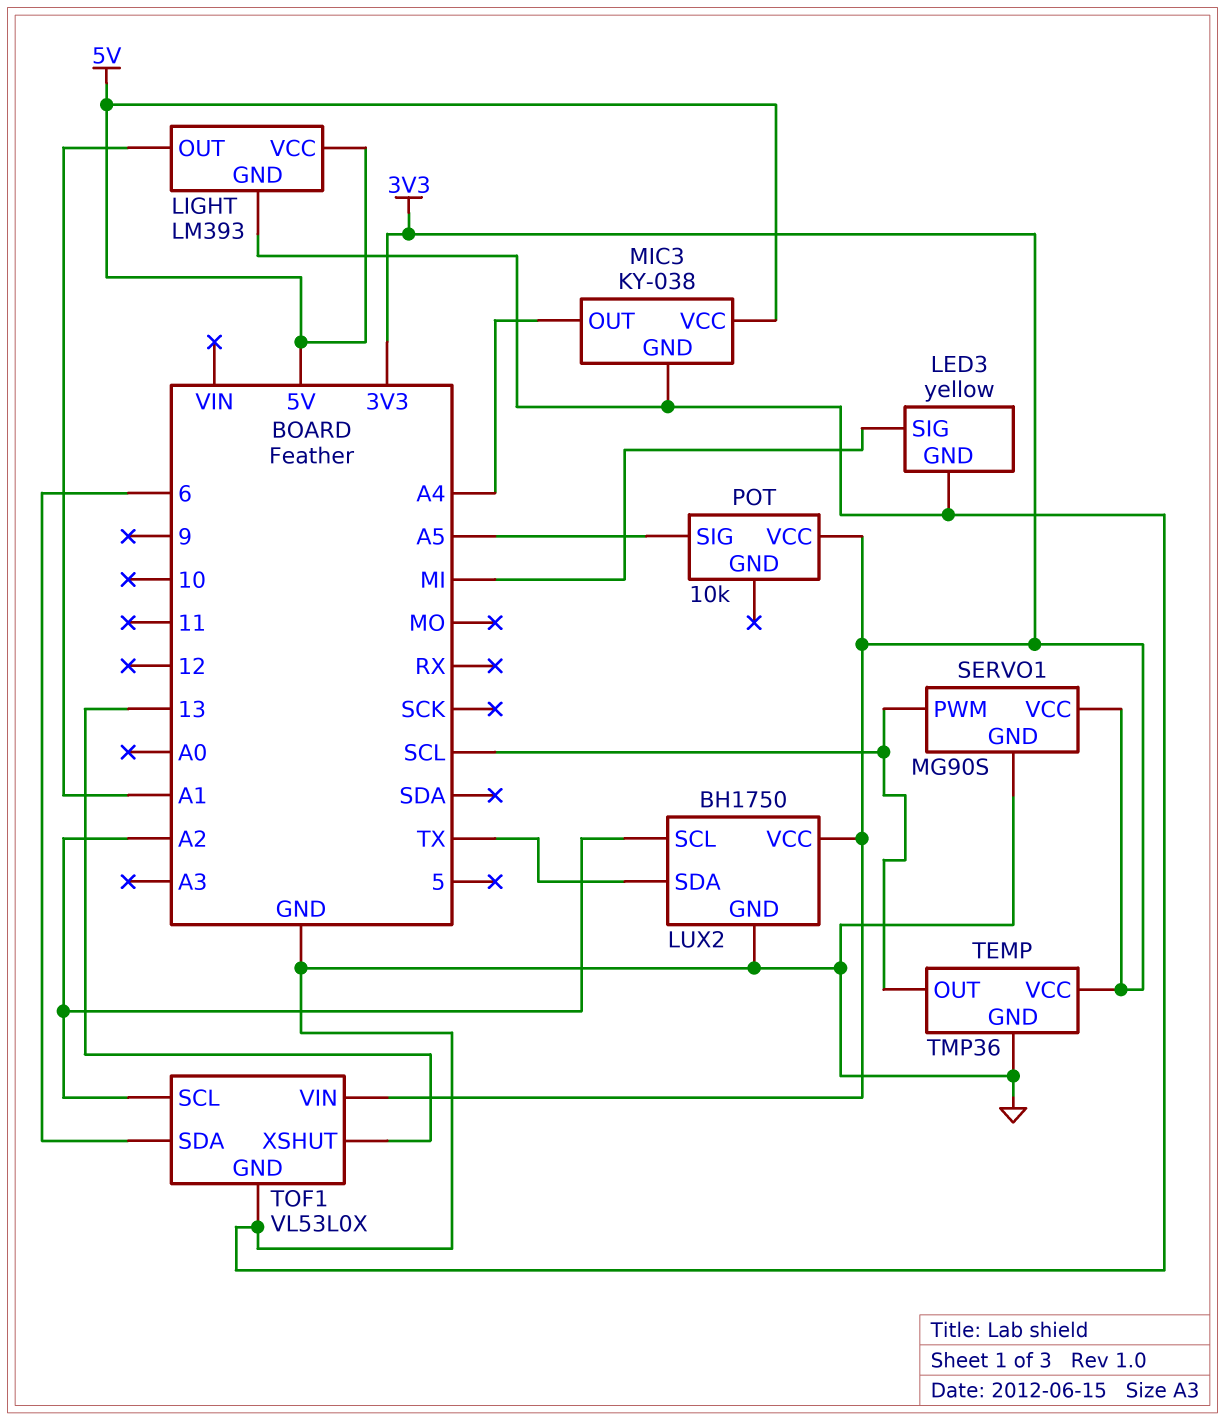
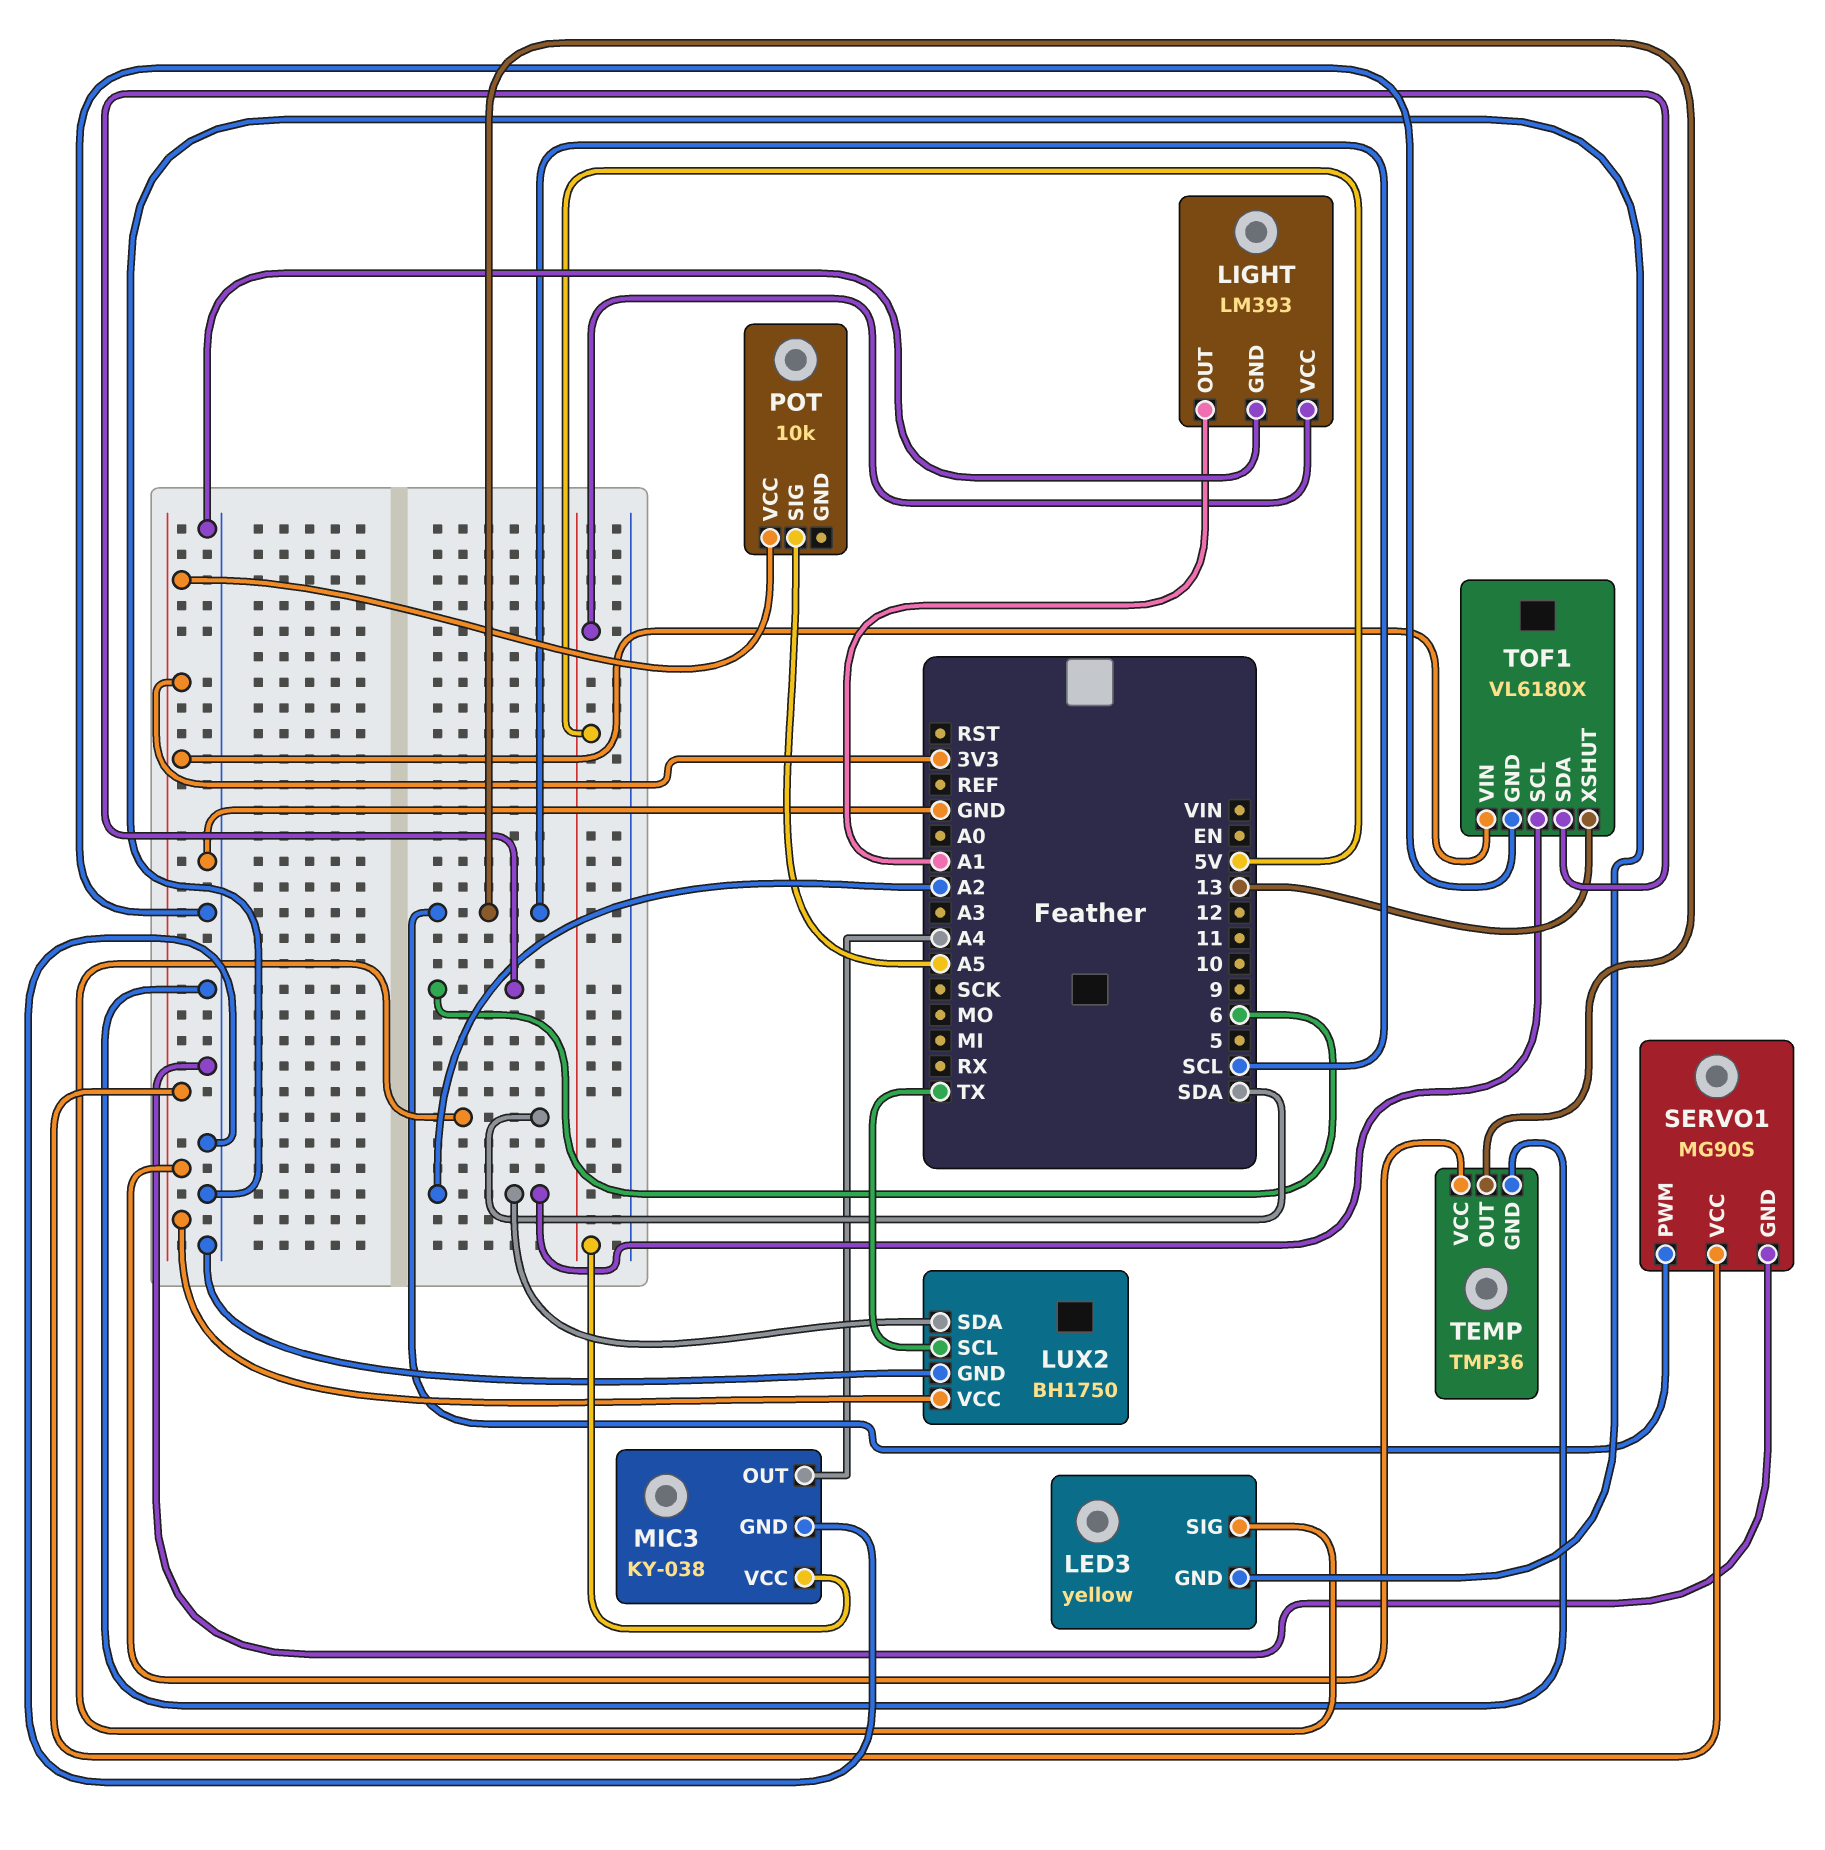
LED3 pin SIG: MI -> SDA
LUX2 pin SCL: A2 -> TX
LUX2 pin SDA: TX -> A2
TOF1: VL53L0X -> VL6180X

